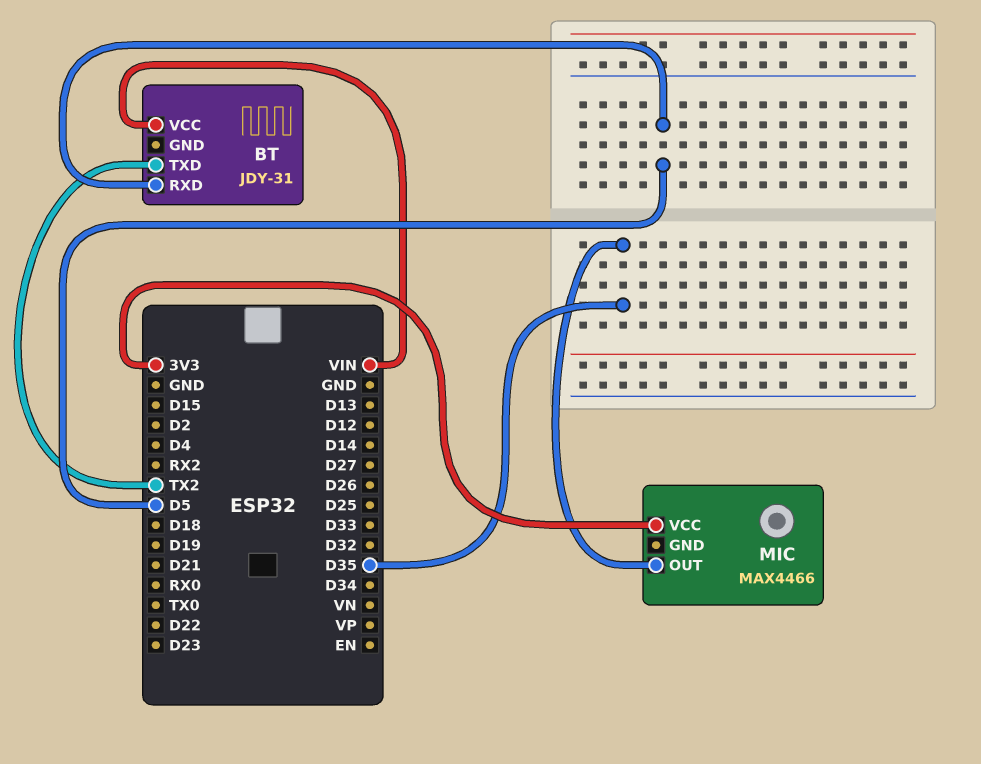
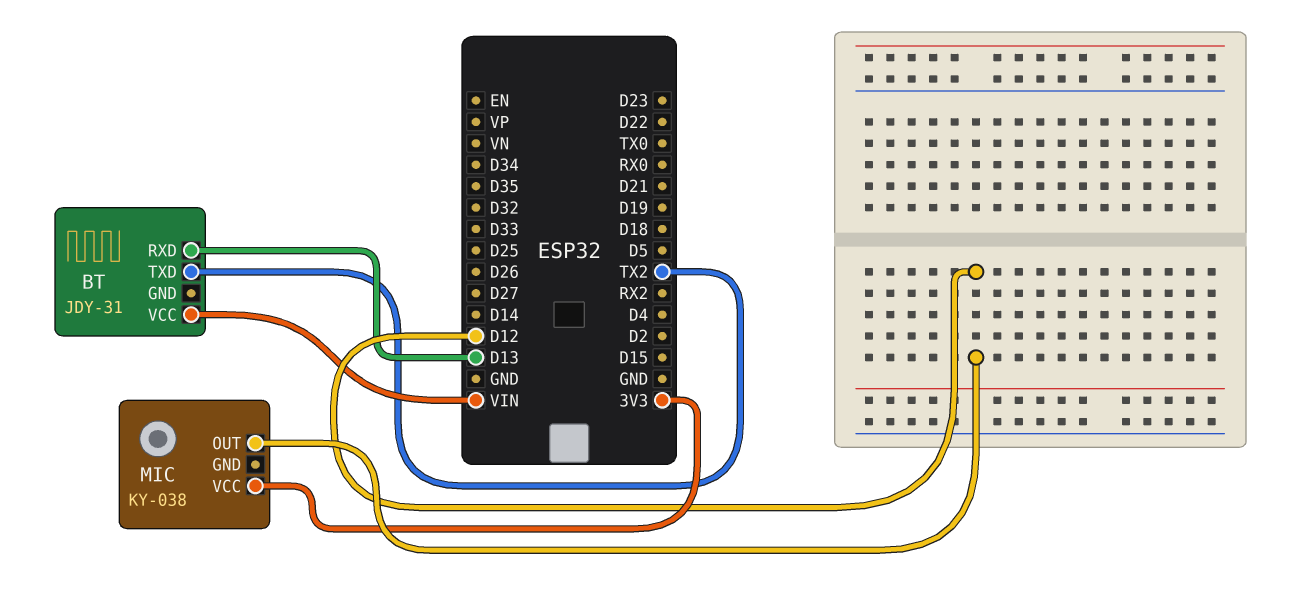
BT pin RXD: D5 -> D13
MIC: MAX4466 -> KY-038
MIC pin OUT: D35 -> D12

